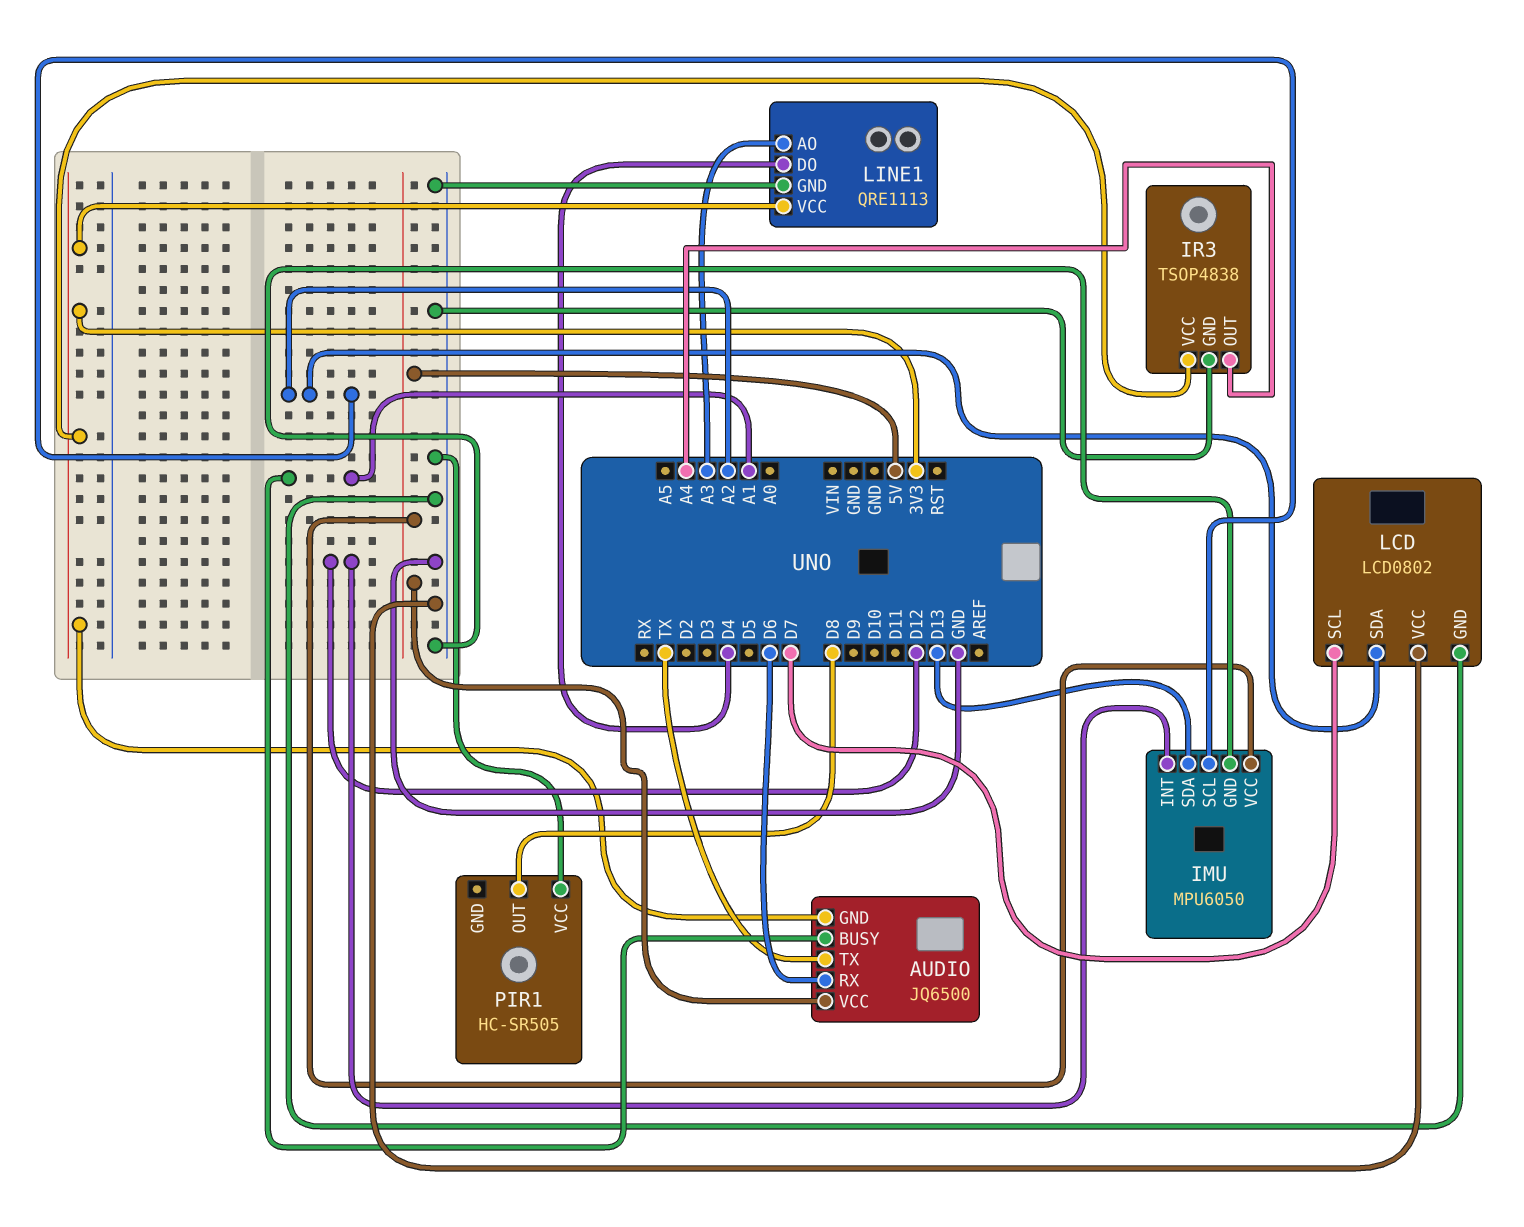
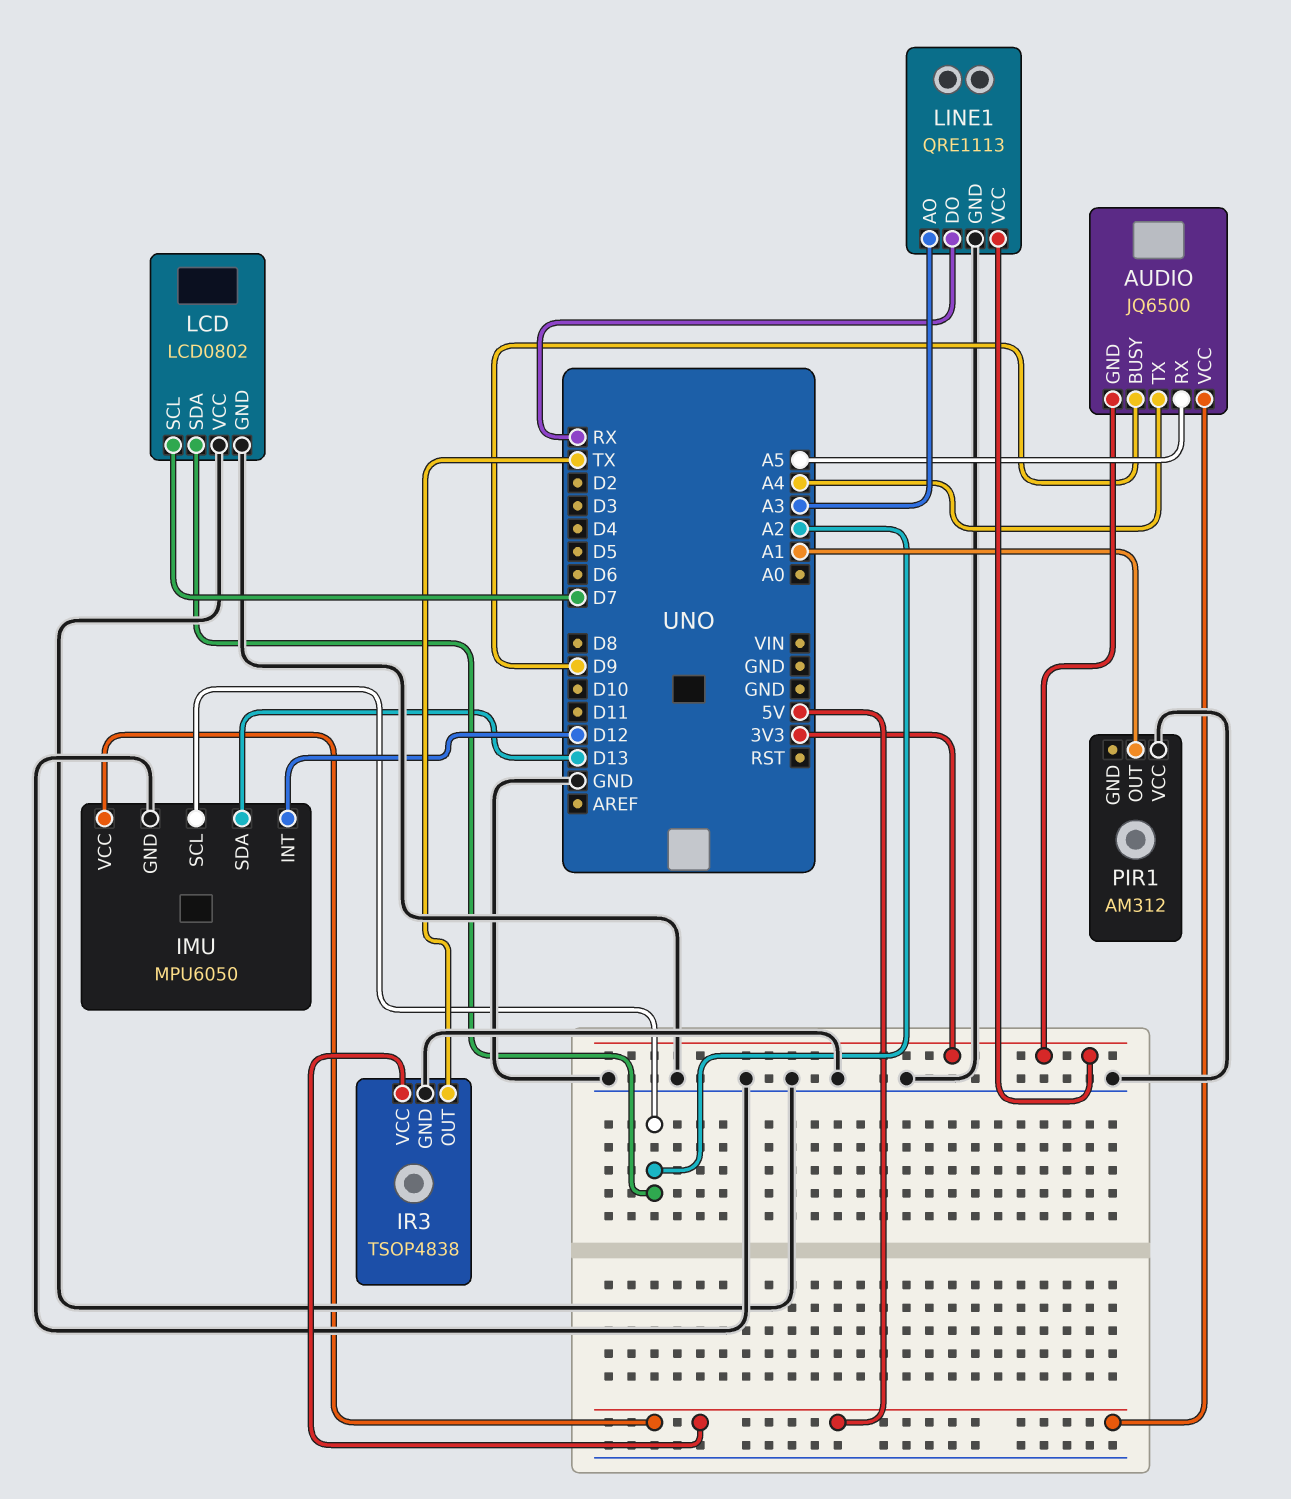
AUDIO pin BUSY: A1 -> D9
AUDIO pin RX: D6 -> A5
AUDIO pin TX: TX -> A4
IR3 pin OUT: A4 -> TX
IR3 pin VCC: 3V3 -> 5V
LINE1 pin DO: D4 -> RX
PIR1: HC-SR505 -> AM312
PIR1 pin OUT: D8 -> A1

